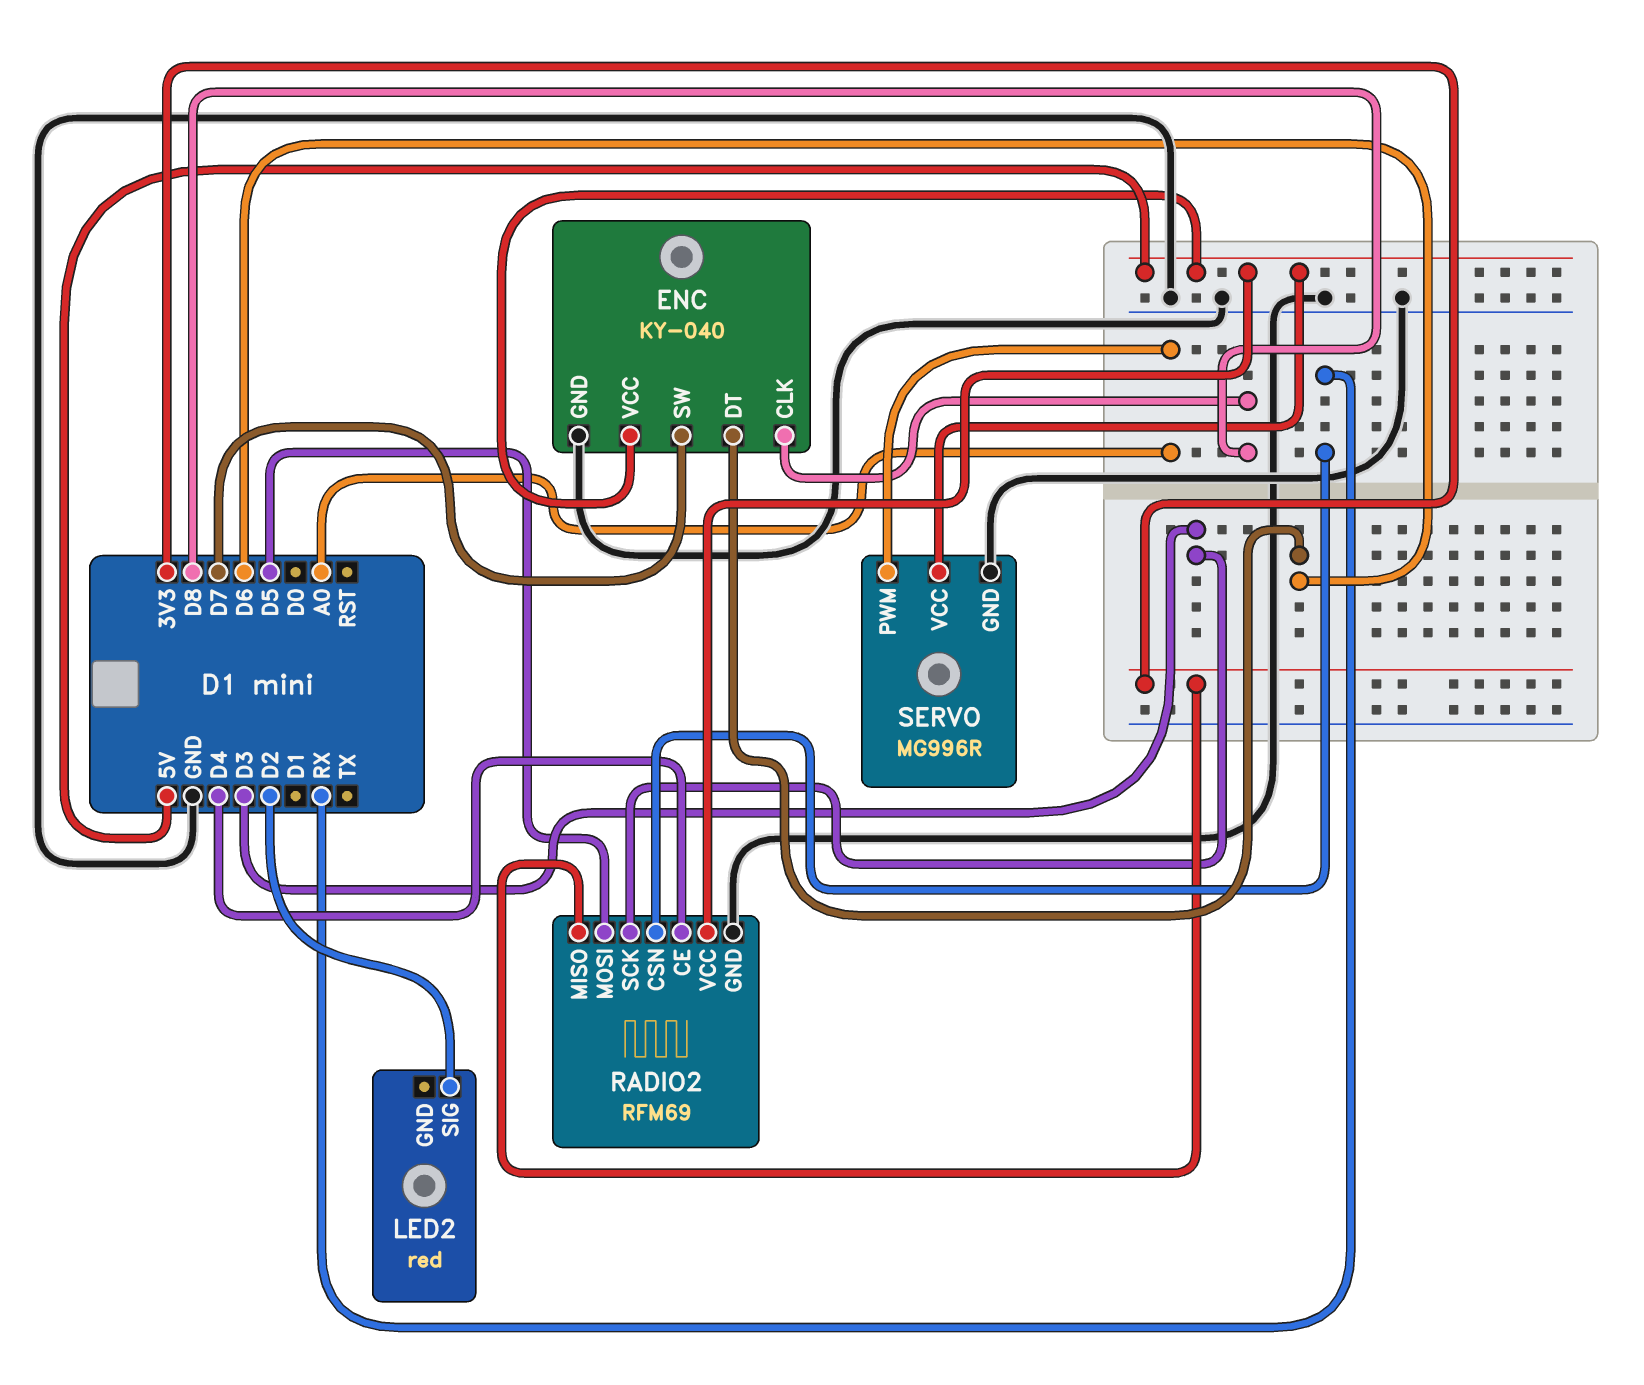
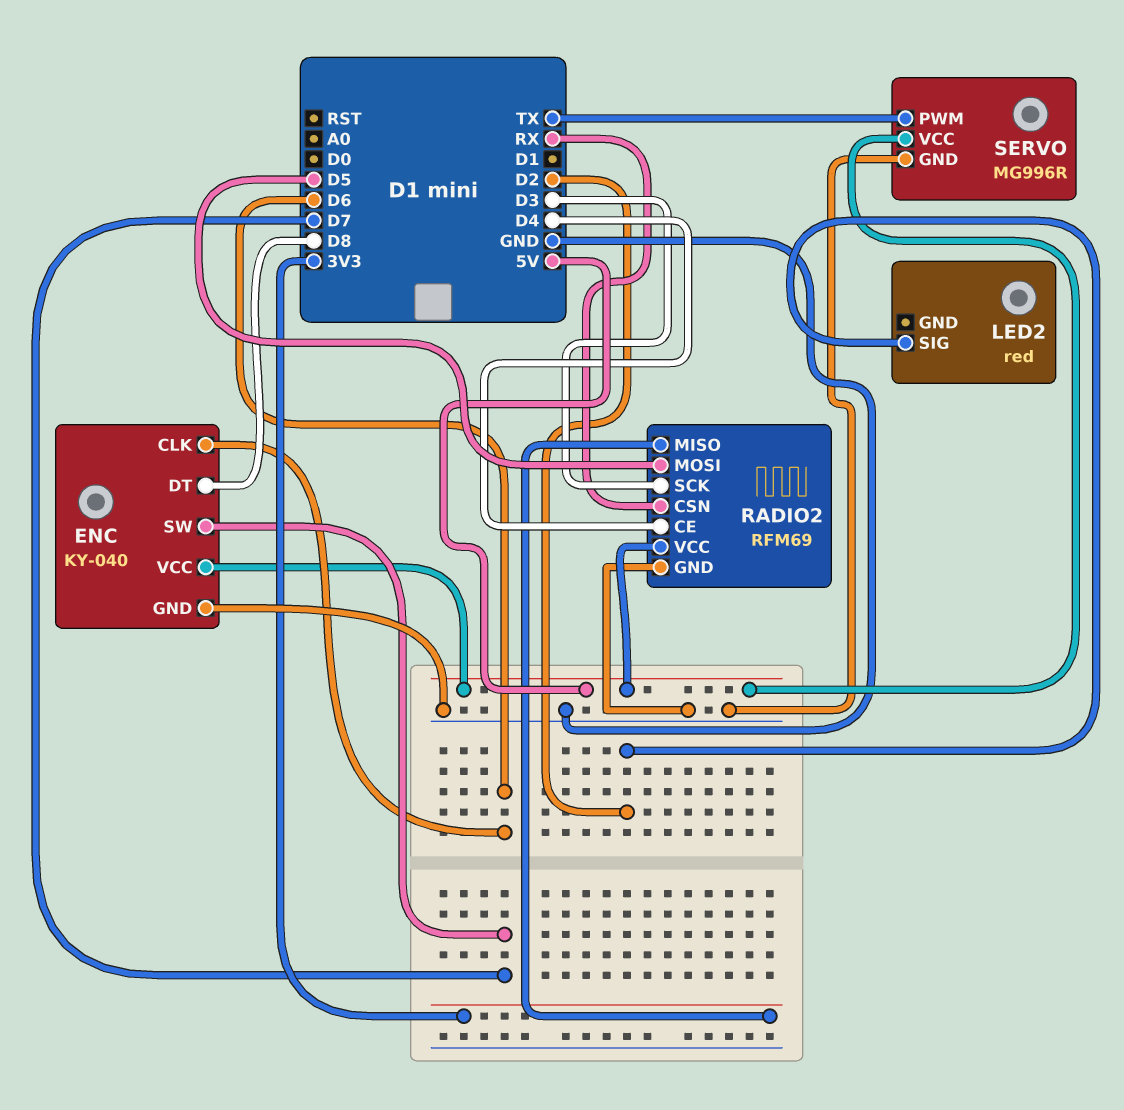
ENC pin CLK: D8 -> D6
ENC pin DT: D6 -> D8
SERVO pin PWM: A0 -> TX

